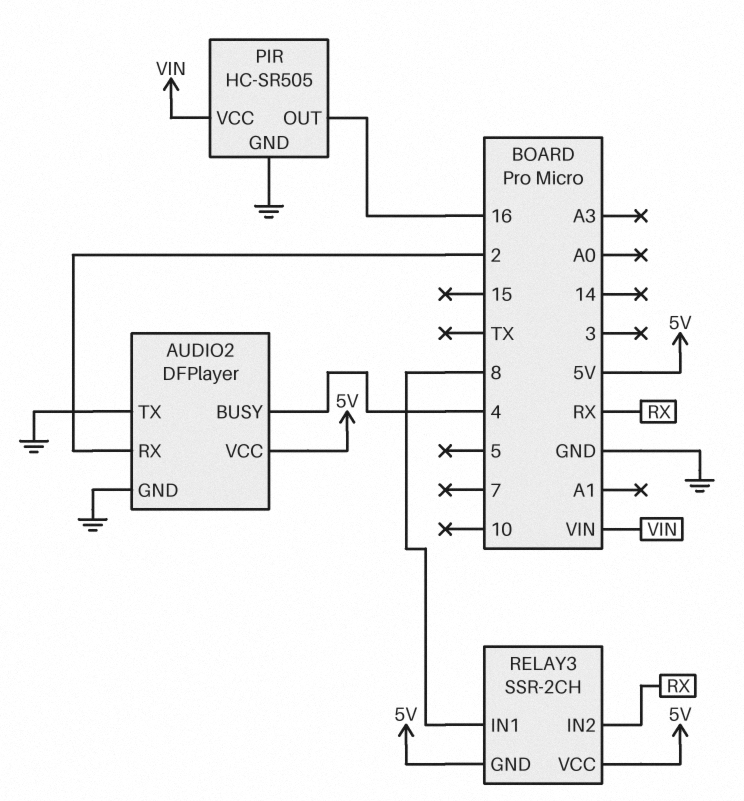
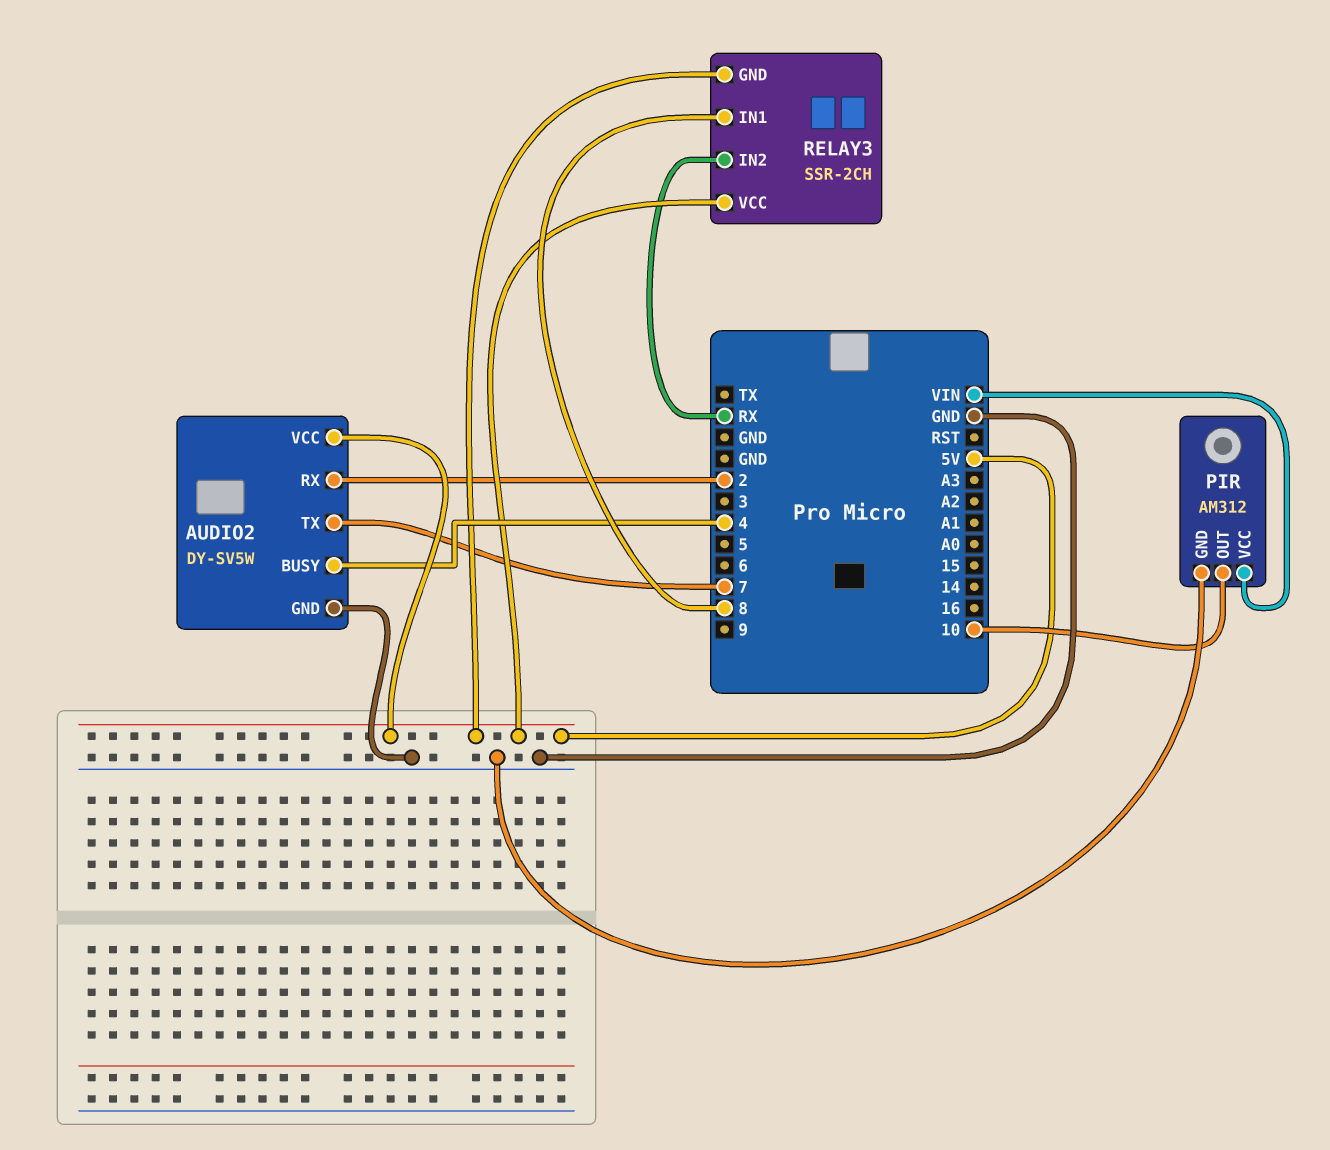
AUDIO2: DFPlayer -> DY-SV5W
AUDIO2 pin TX: GND -> 7
PIR: HC-SR505 -> AM312
PIR pin OUT: 16 -> 10

